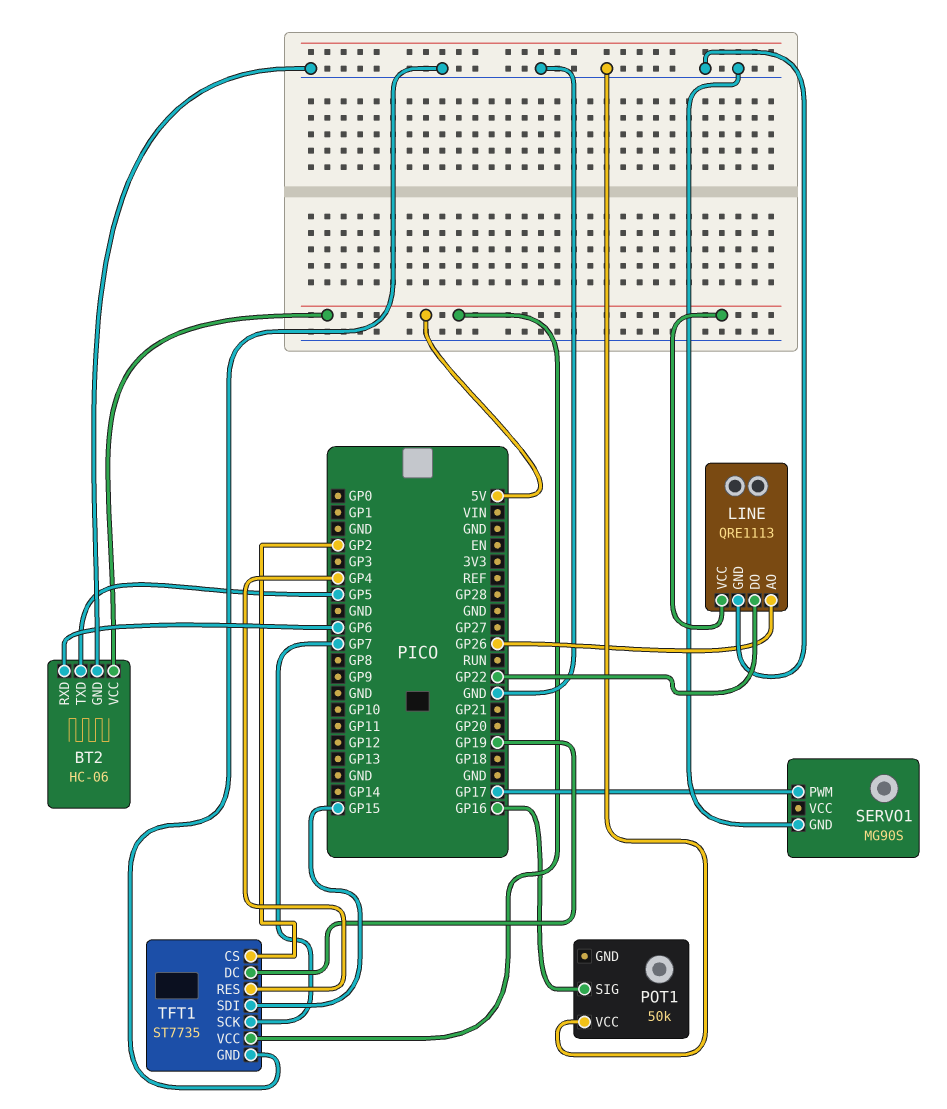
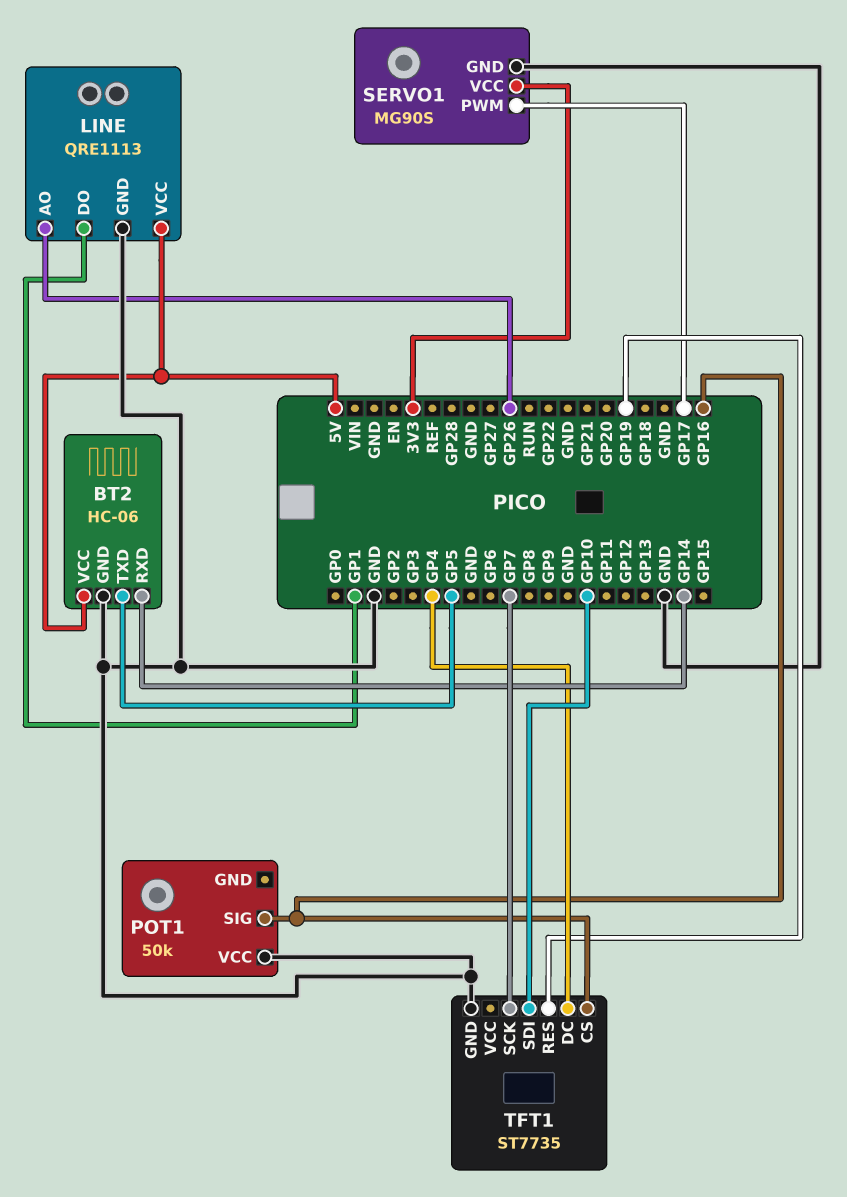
BT2 pin RXD: GP6 -> GP14
LINE pin DO: GP22 -> GP1
SERVO1 pin VCC: none -> 3V3
TFT1 pin CS: GP2 -> GP16
TFT1 pin DC: GP19 -> GP4
TFT1 pin RES: GP4 -> GP19
TFT1 pin SDI: GP15 -> GP10
TFT1 pin VCC: 5V -> none

